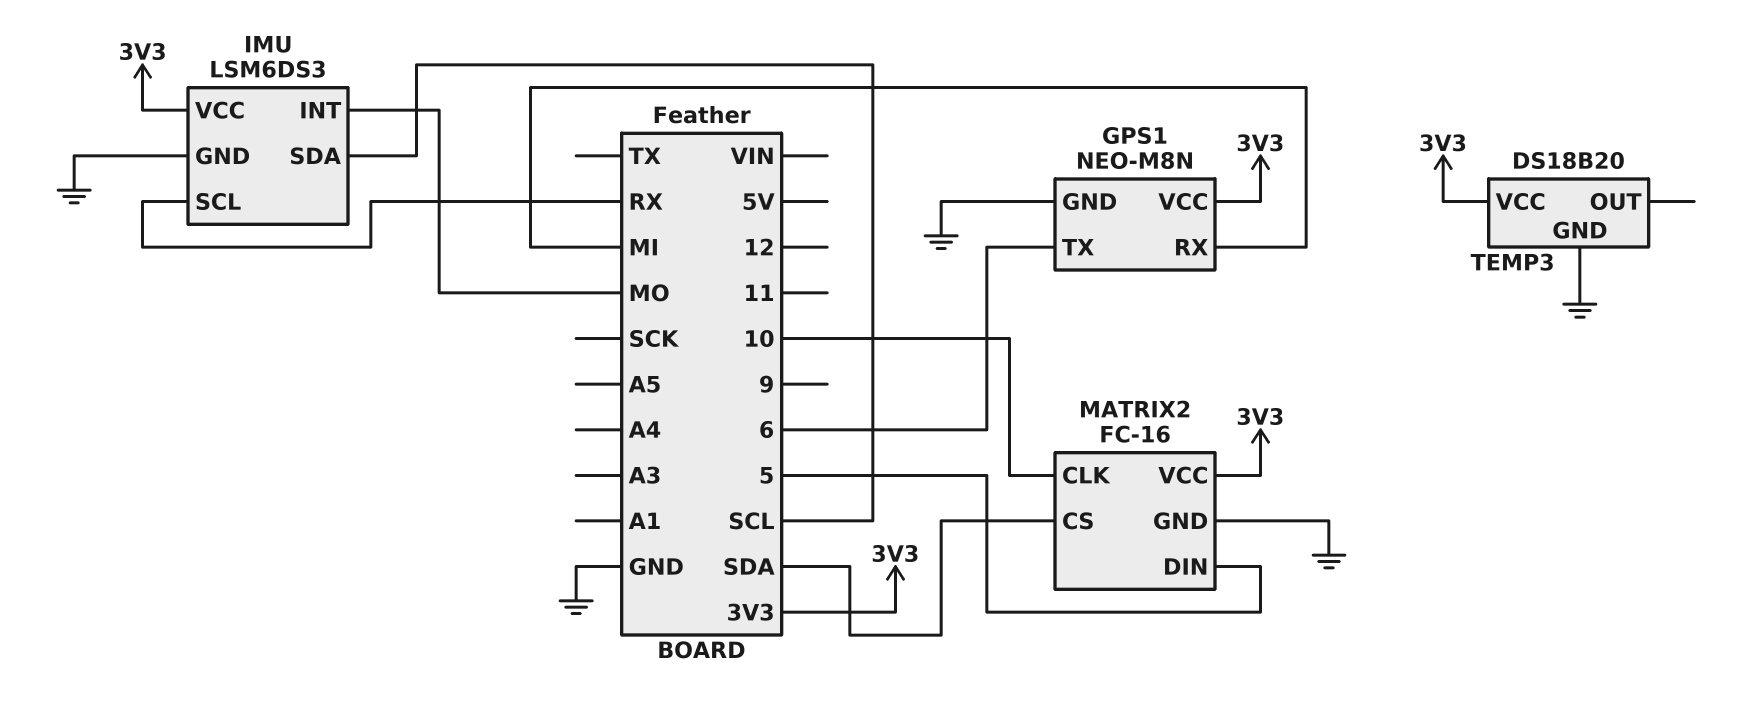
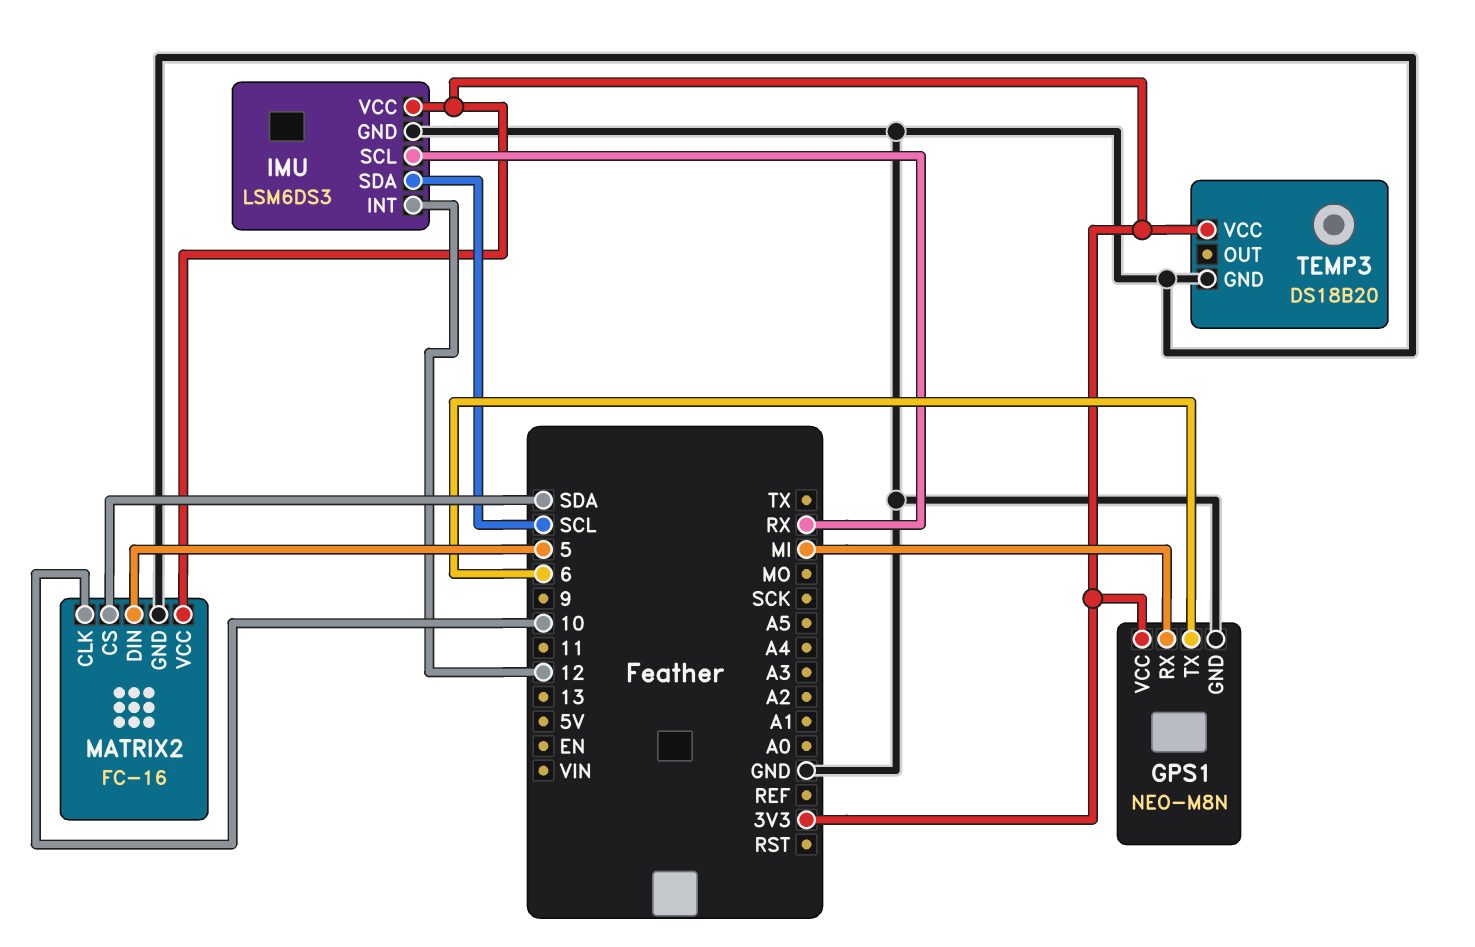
IMU pin INT: MO -> 12

